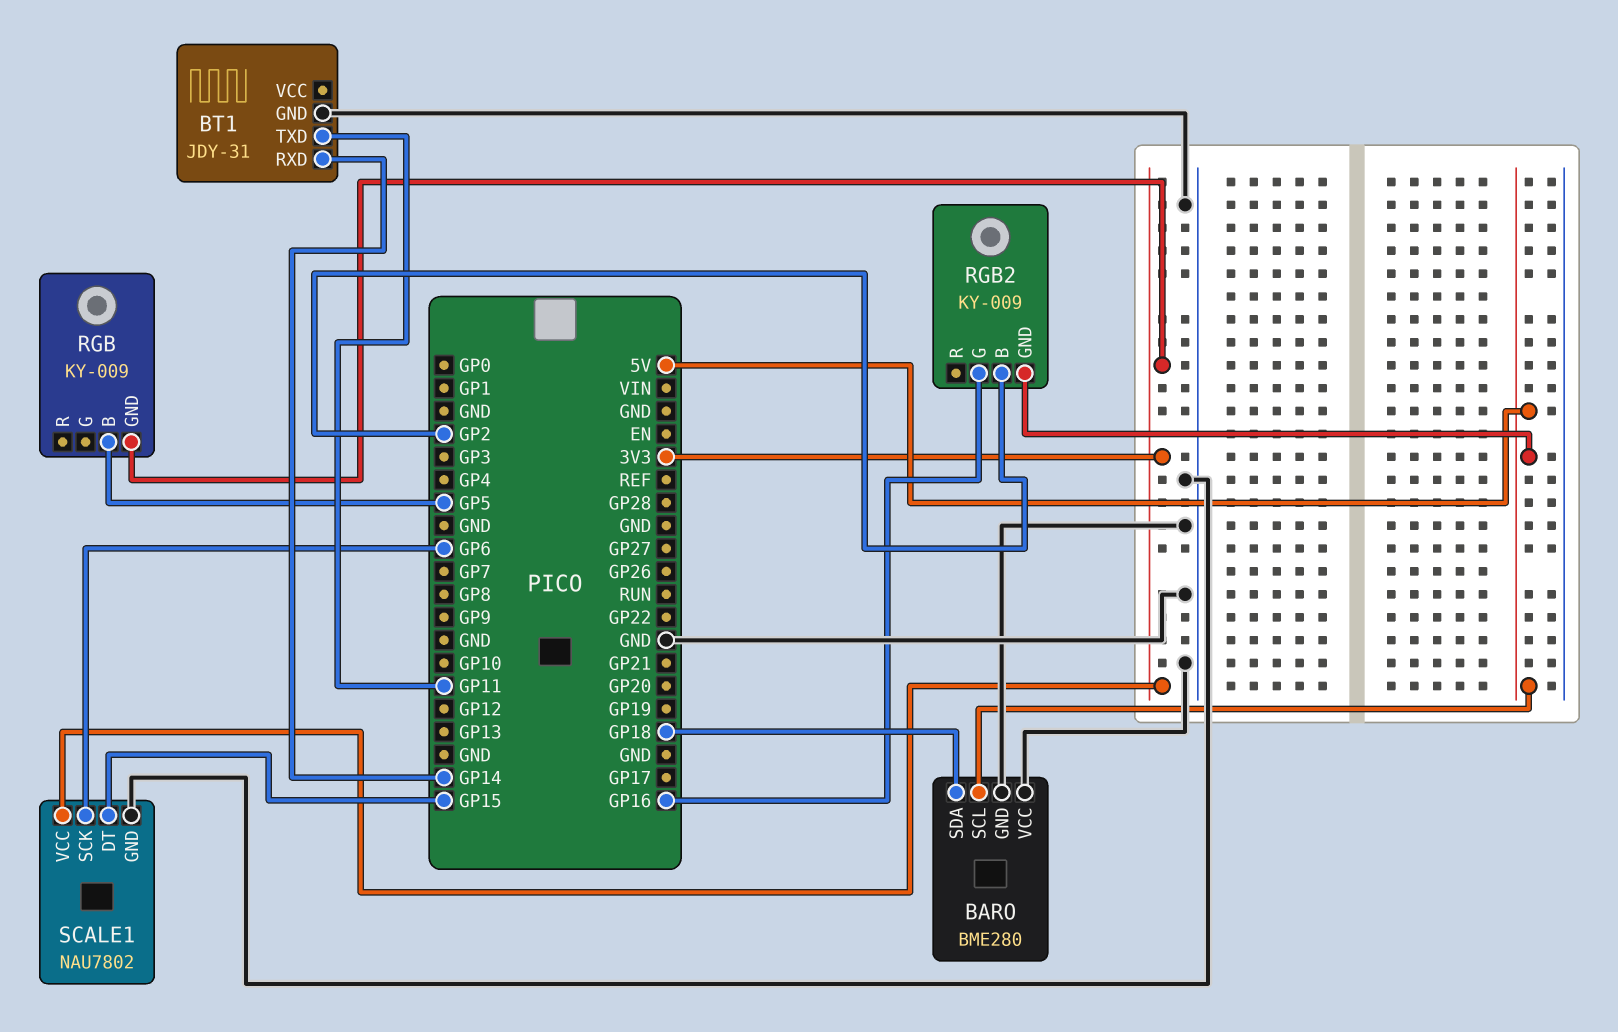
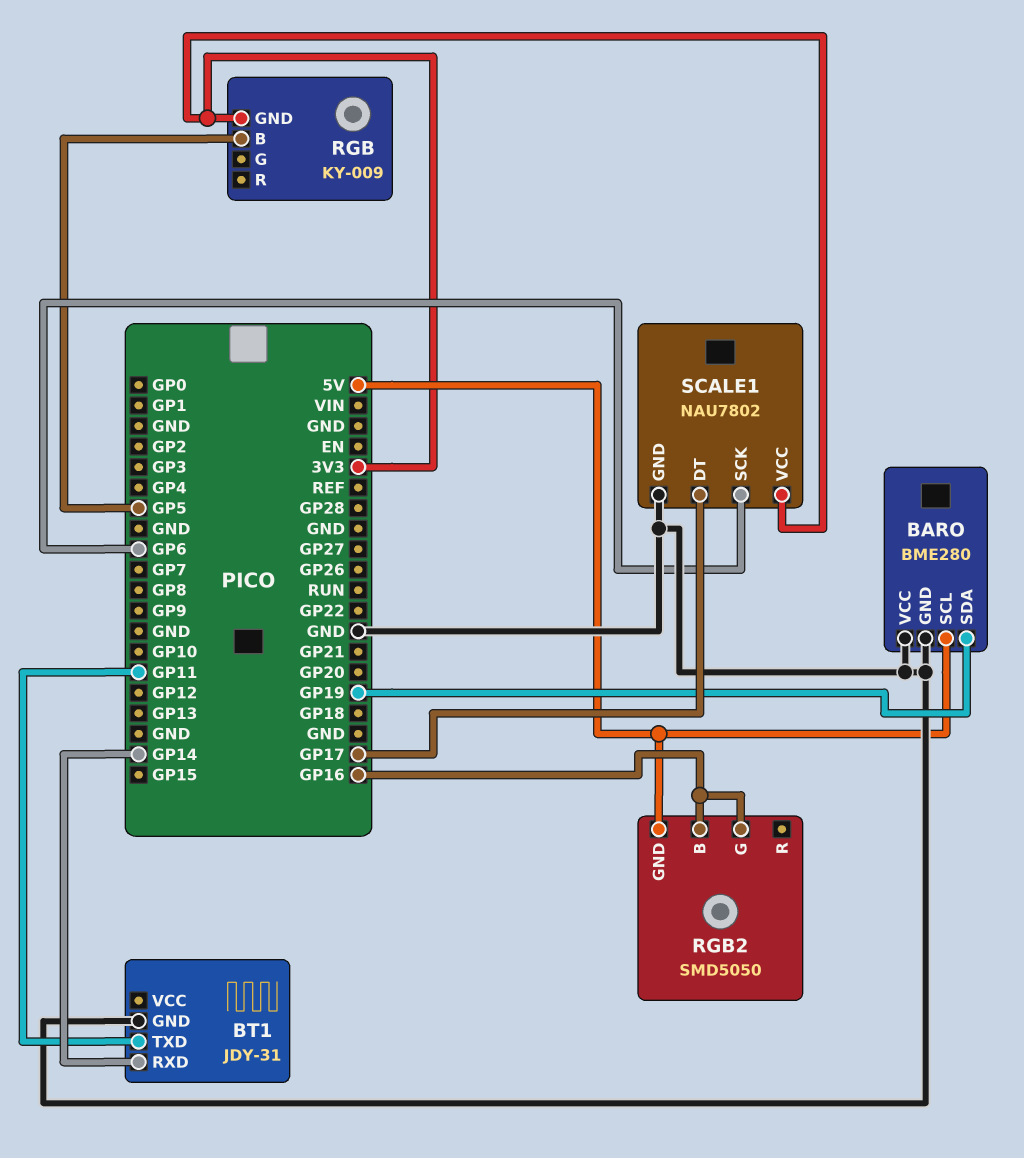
BARO pin SDA: GP18 -> GP19
RGB2: KY-009 -> SMD5050
RGB2 pin B: GP2 -> GP16
SCALE1 pin DT: GP15 -> GP17

